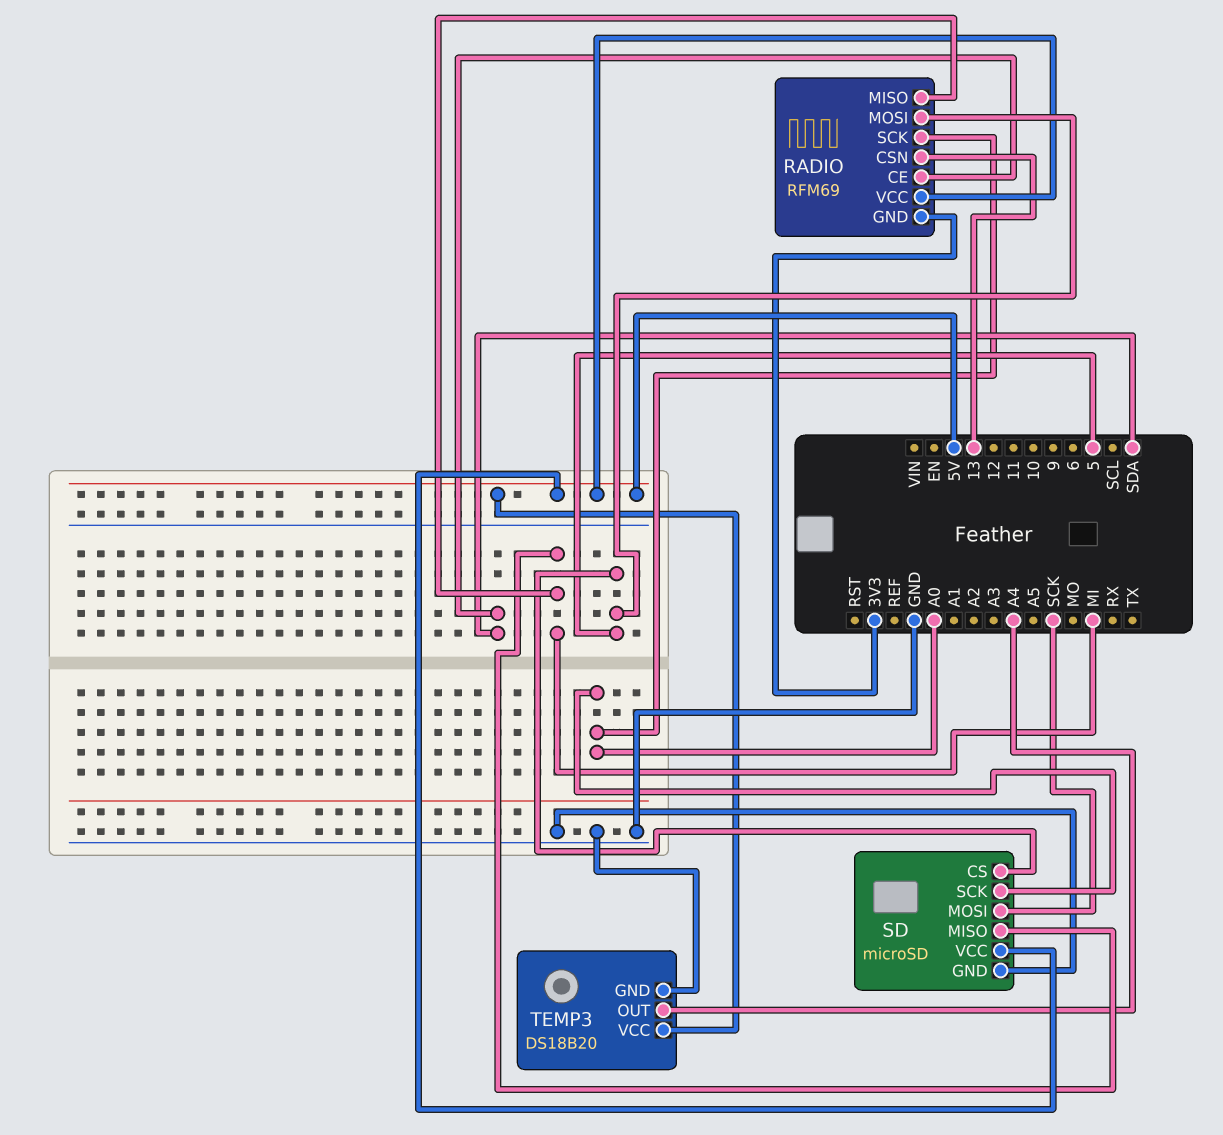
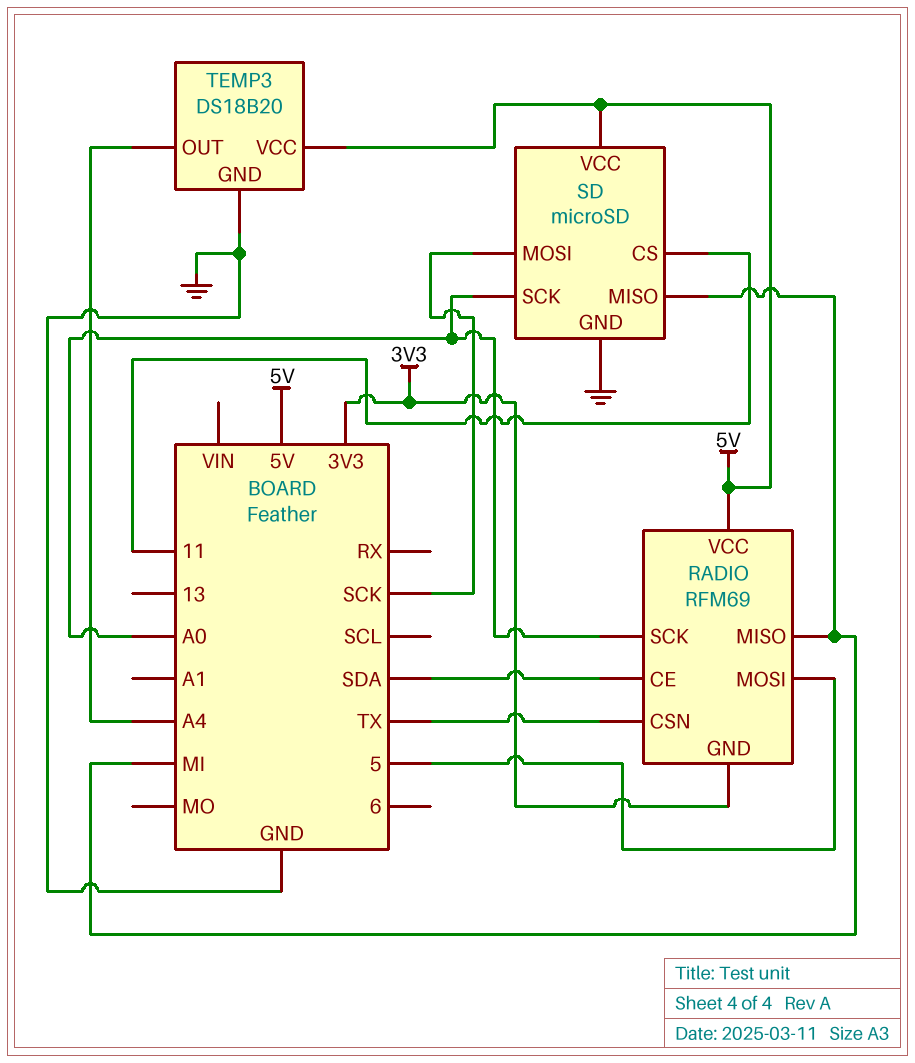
RADIO pin CSN: 13 -> TX
SD pin CS: 5 -> 11

